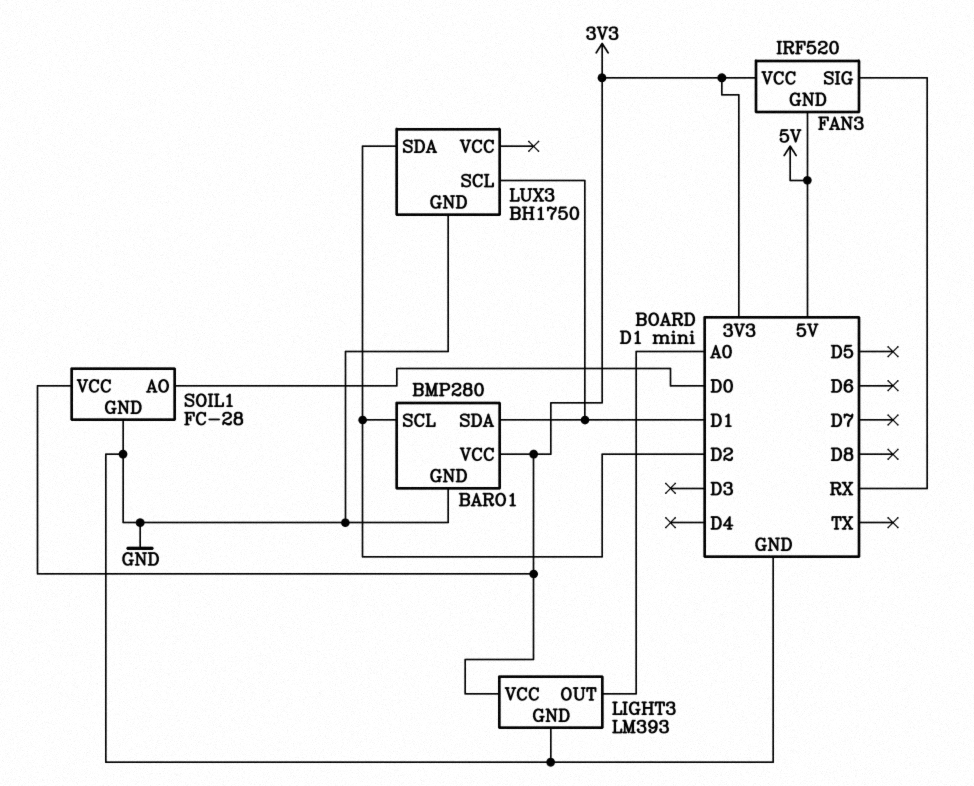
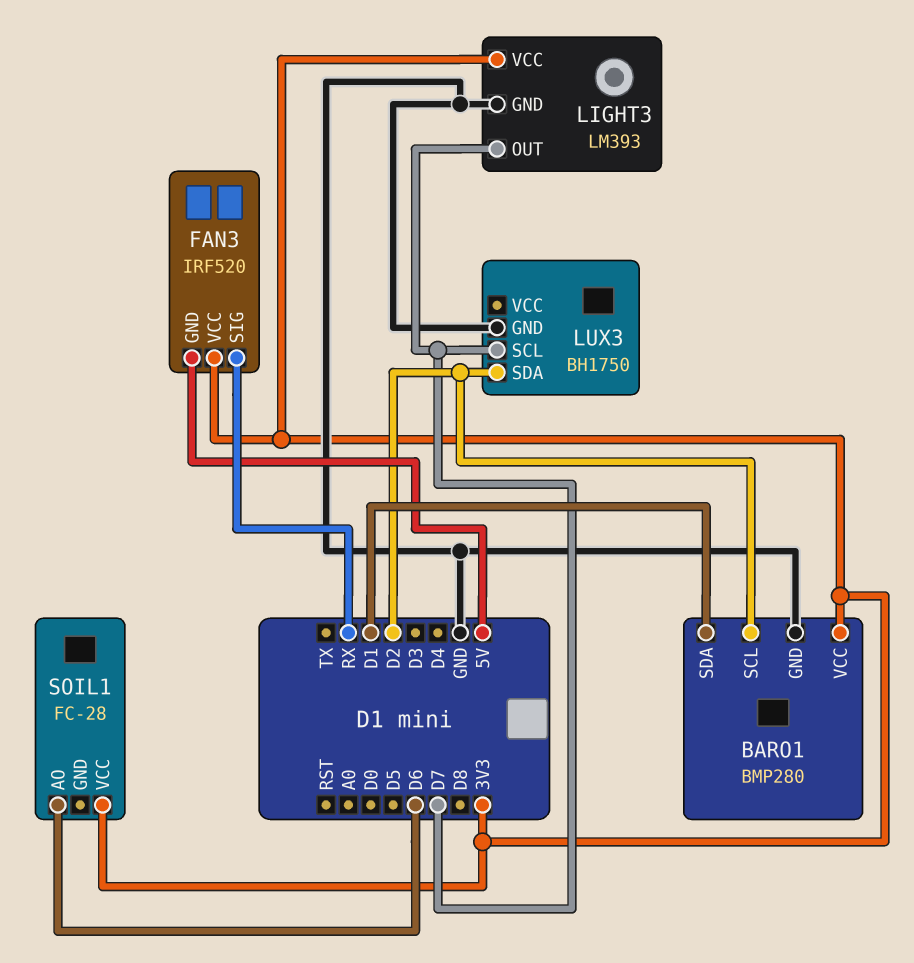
LIGHT3 pin OUT: A0 -> D7
LUX3 pin SCL: D1 -> D7
SOIL1 pin AO: D0 -> D6
SOIL1 pin GND: GND -> none

